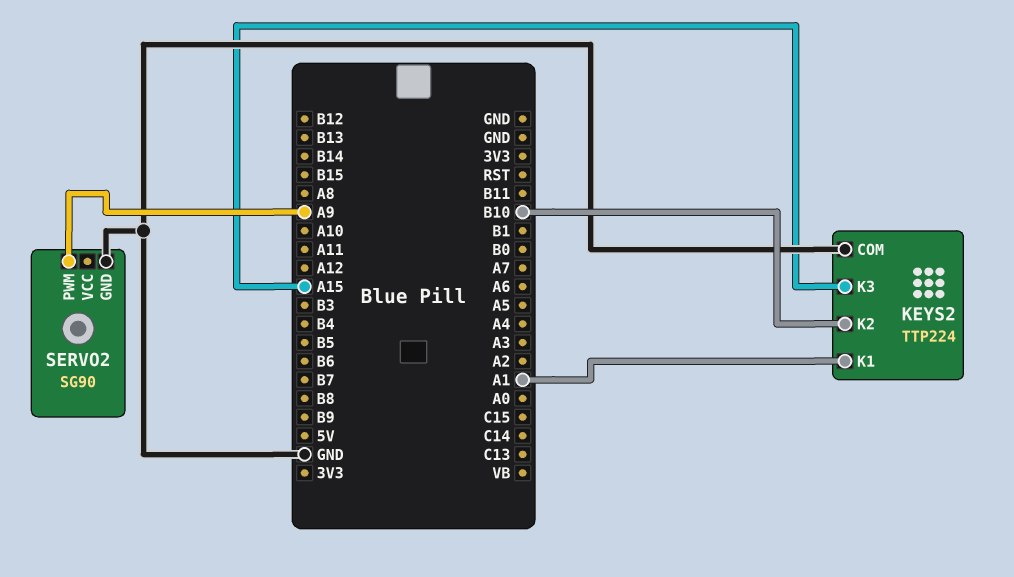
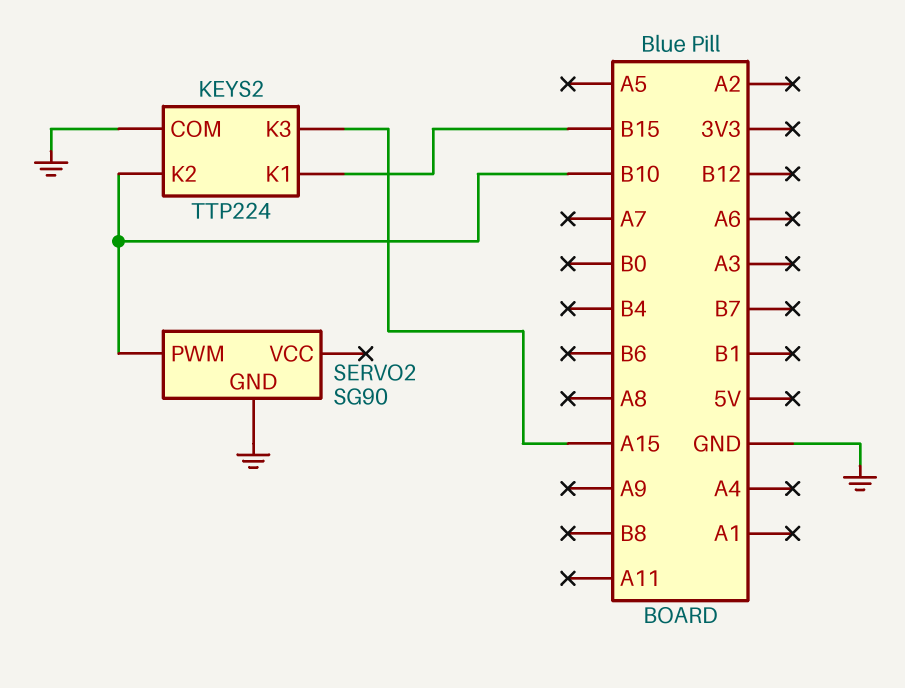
KEYS2 pin K1: A1 -> B15
SERVO2 pin PWM: A9 -> B10

